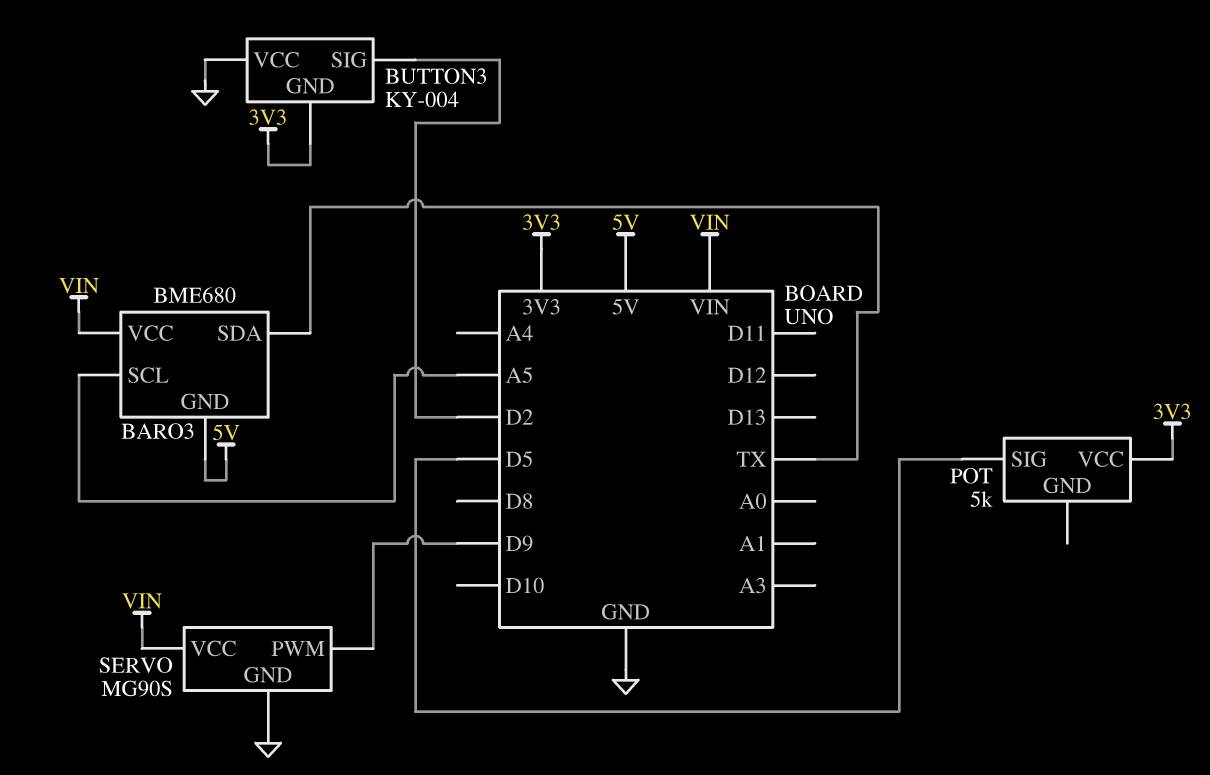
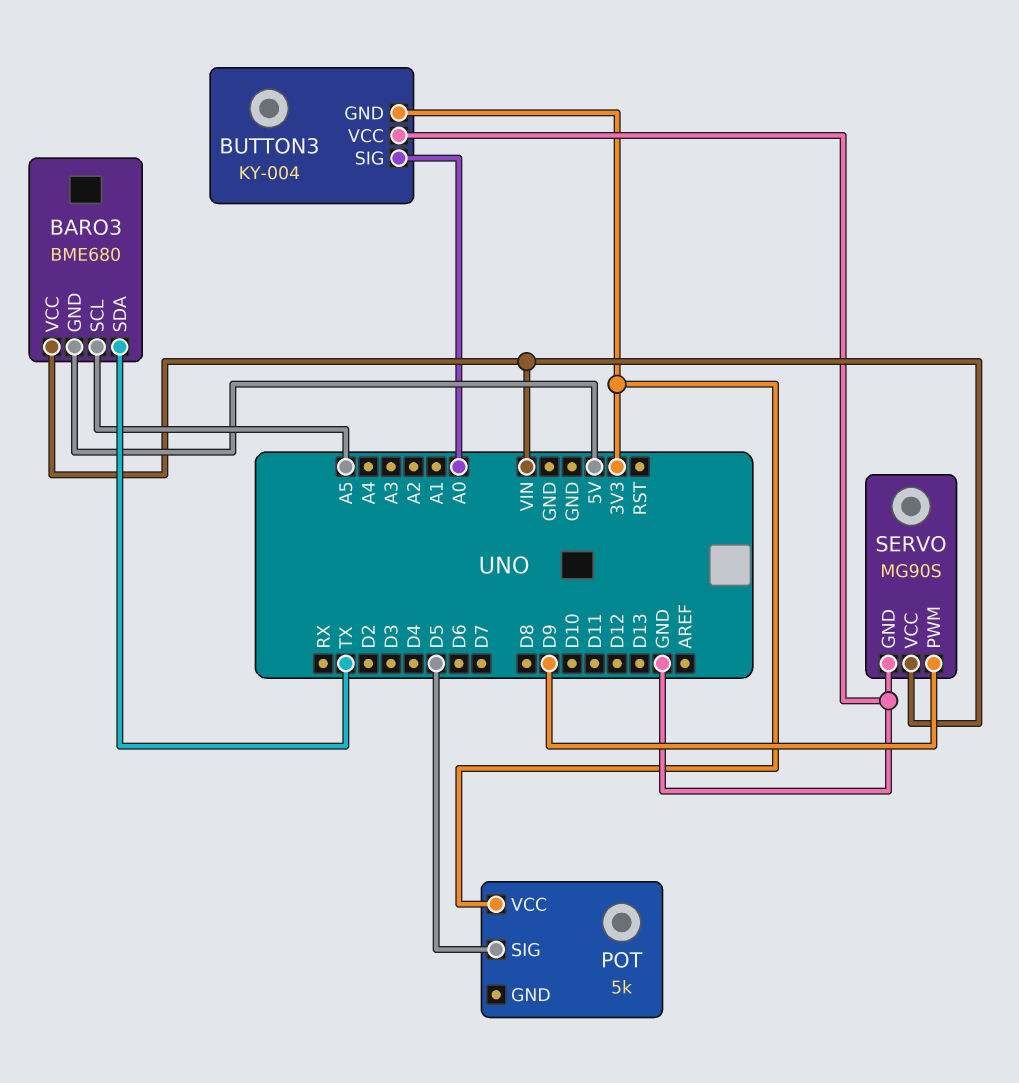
BUTTON3 pin SIG: D2 -> A0

